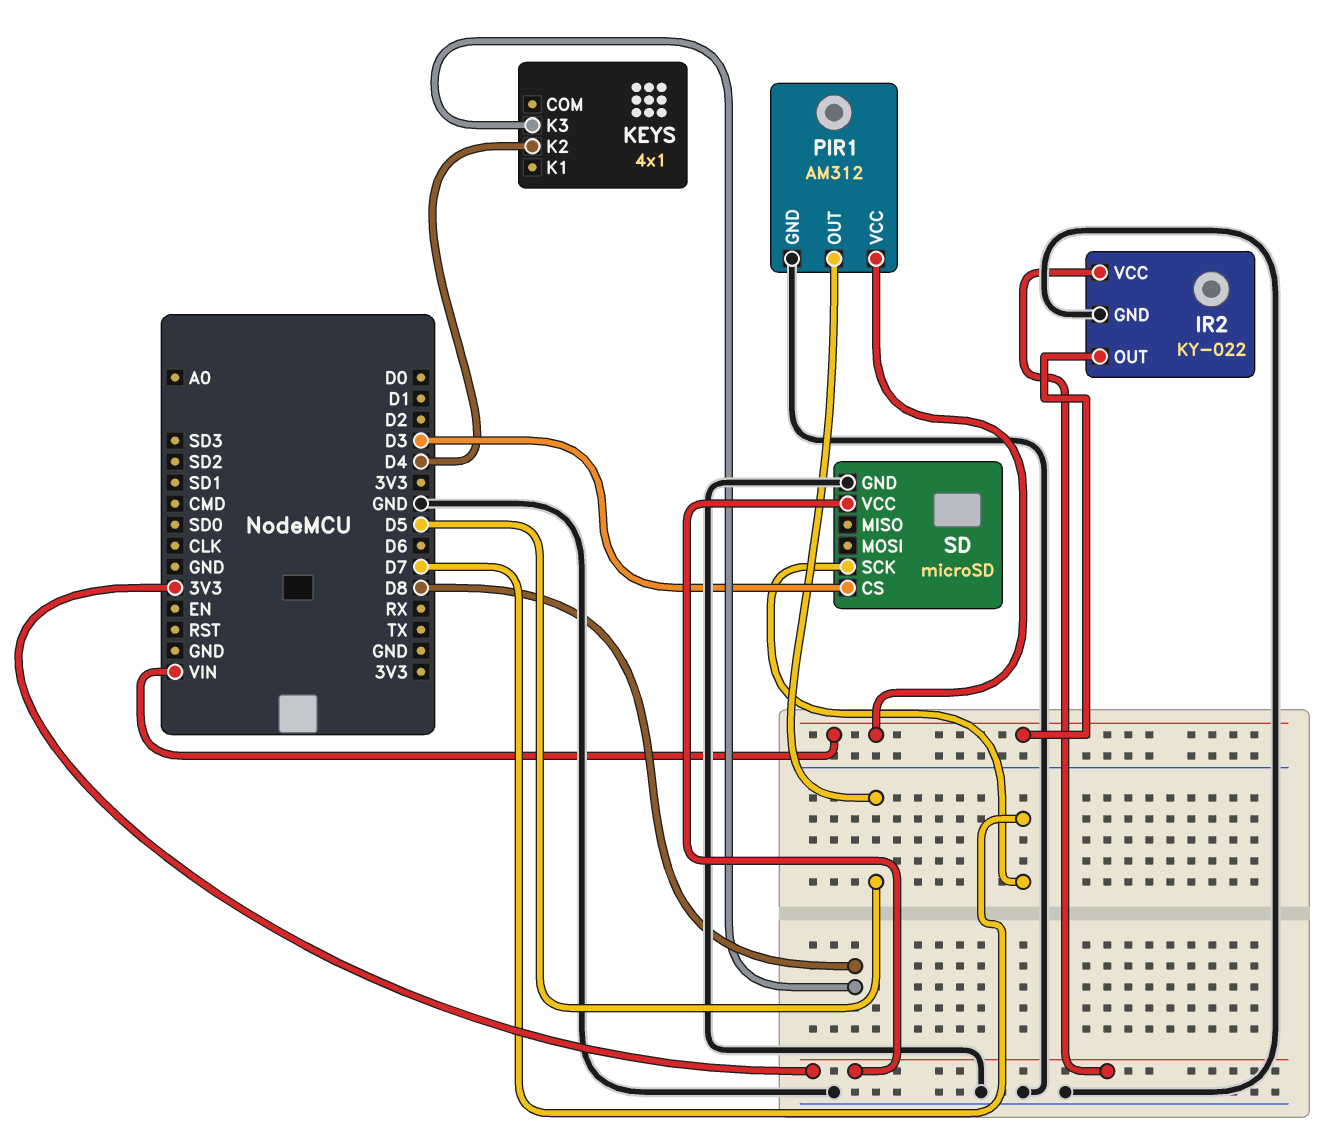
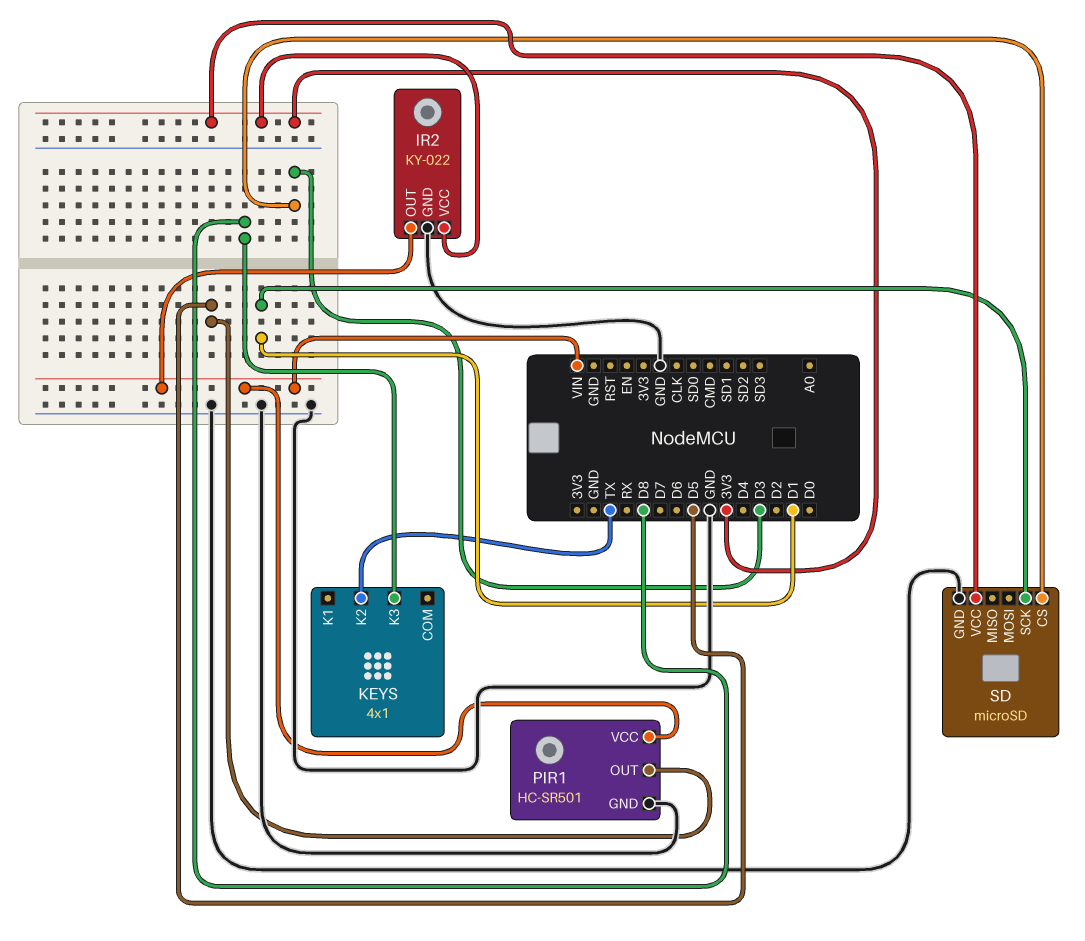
KEYS pin K2: D4 -> TX
PIR1: AM312 -> HC-SR501
SD pin SCK: D7 -> D1

